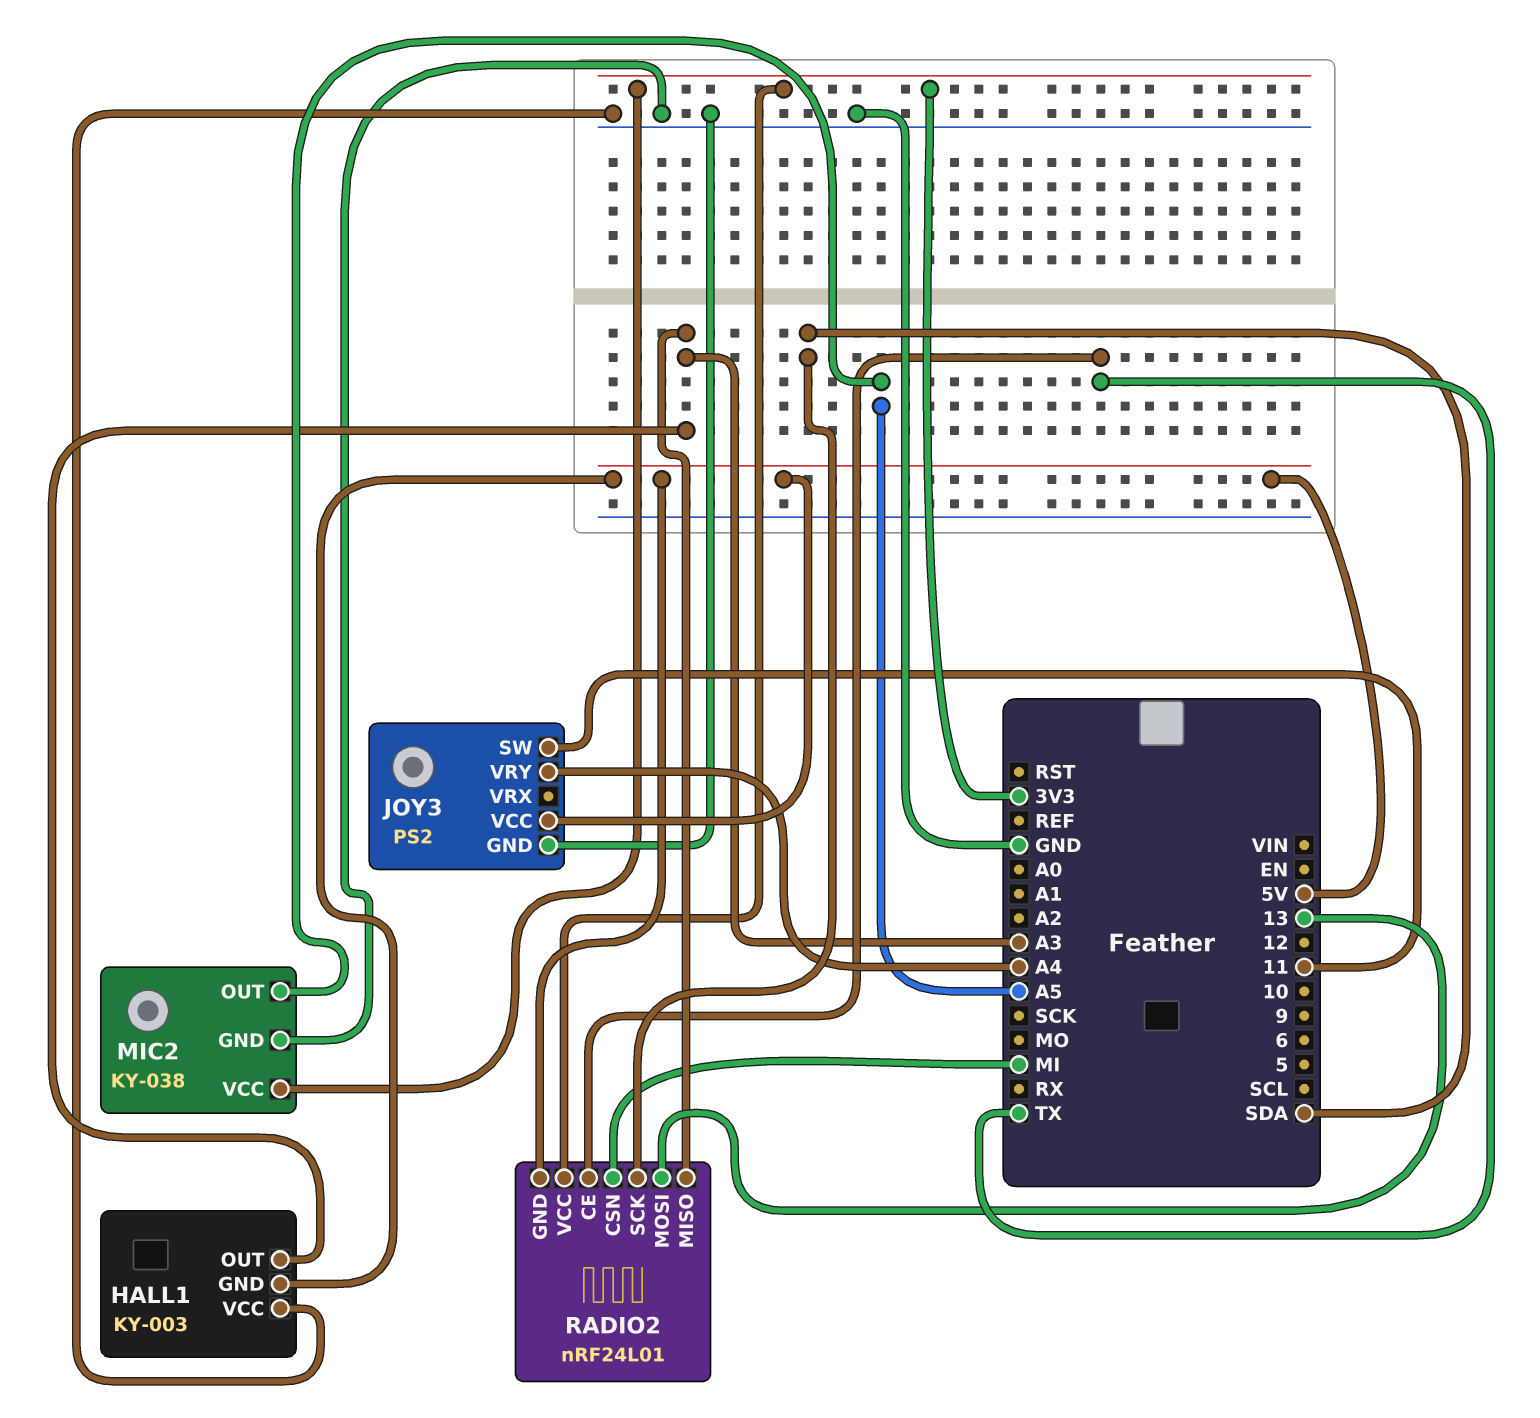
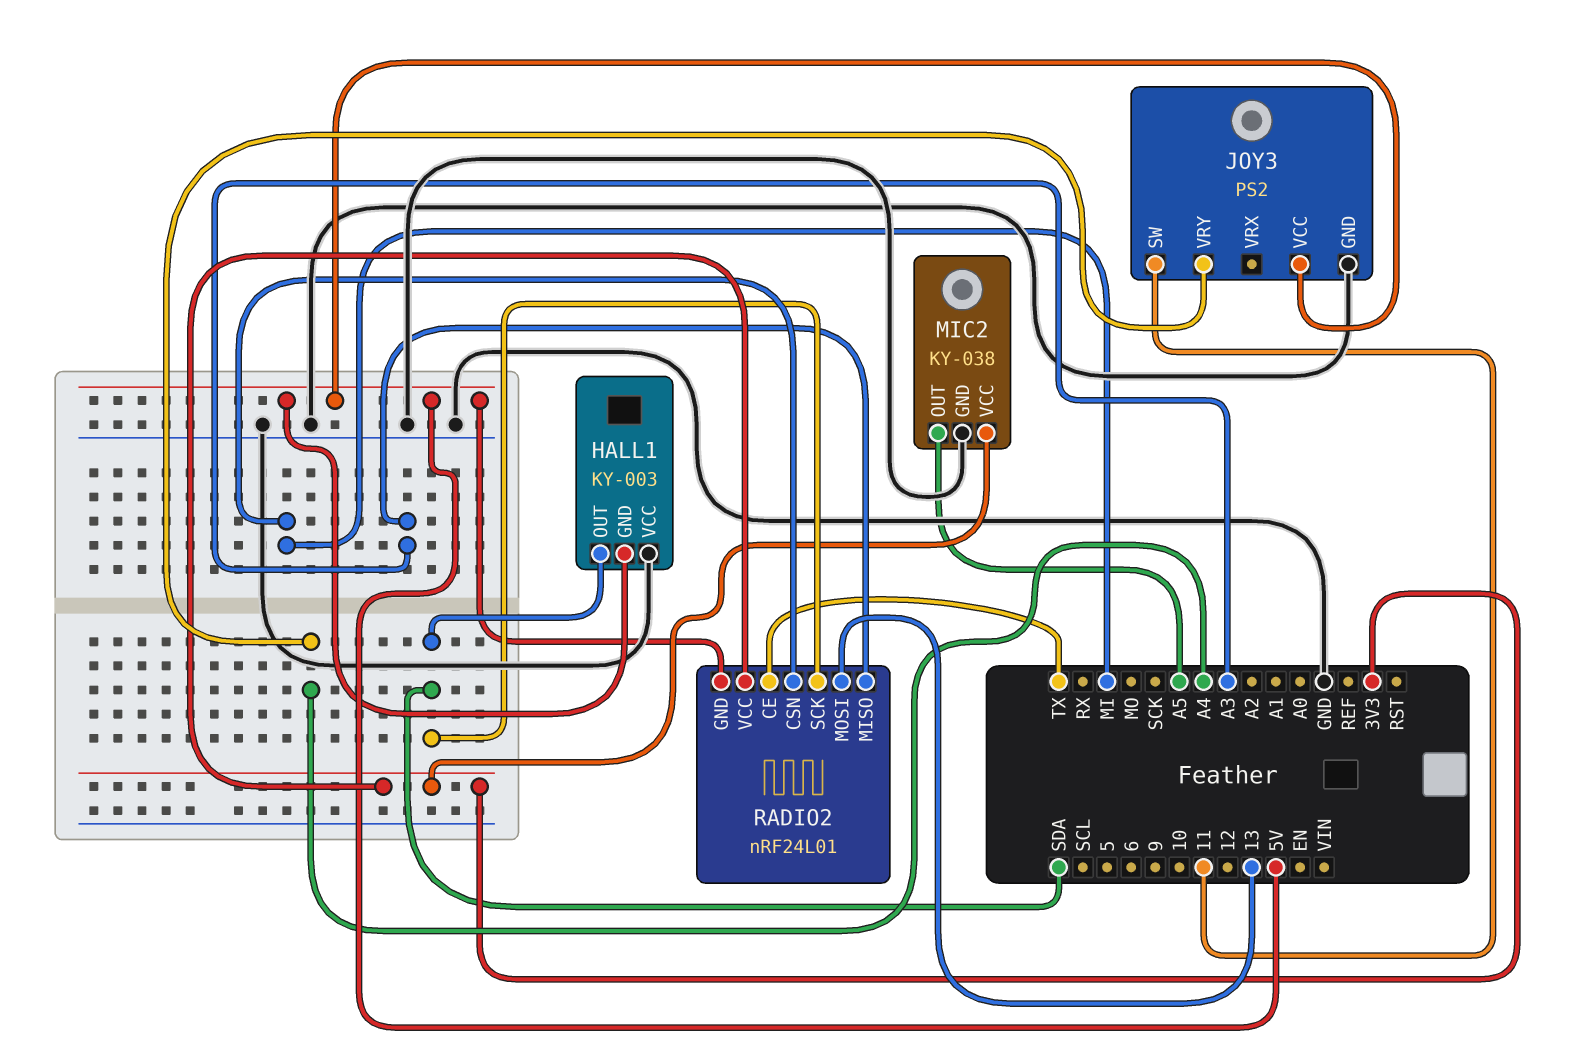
HALL1 pin OUT: A3 -> SDA

